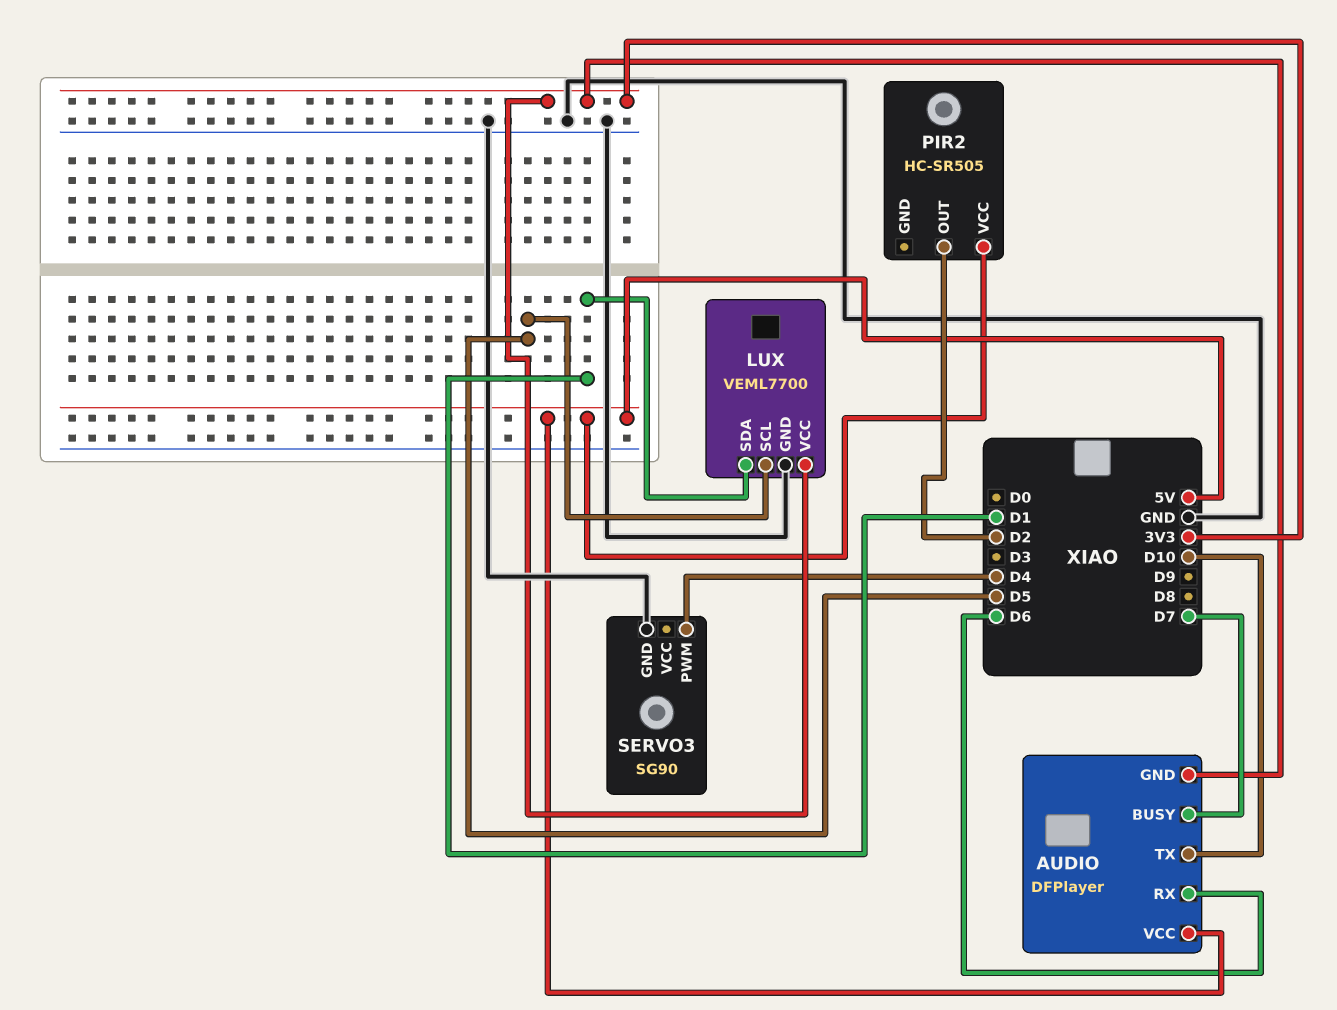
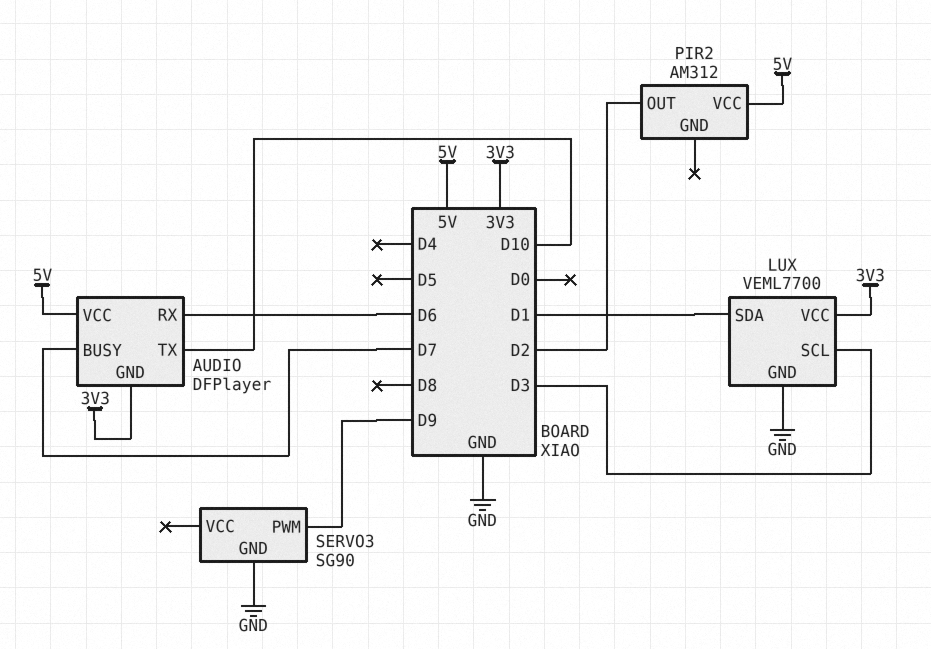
LUX pin SCL: D5 -> D3
PIR2: HC-SR505 -> AM312
SERVO3 pin PWM: D4 -> D9

